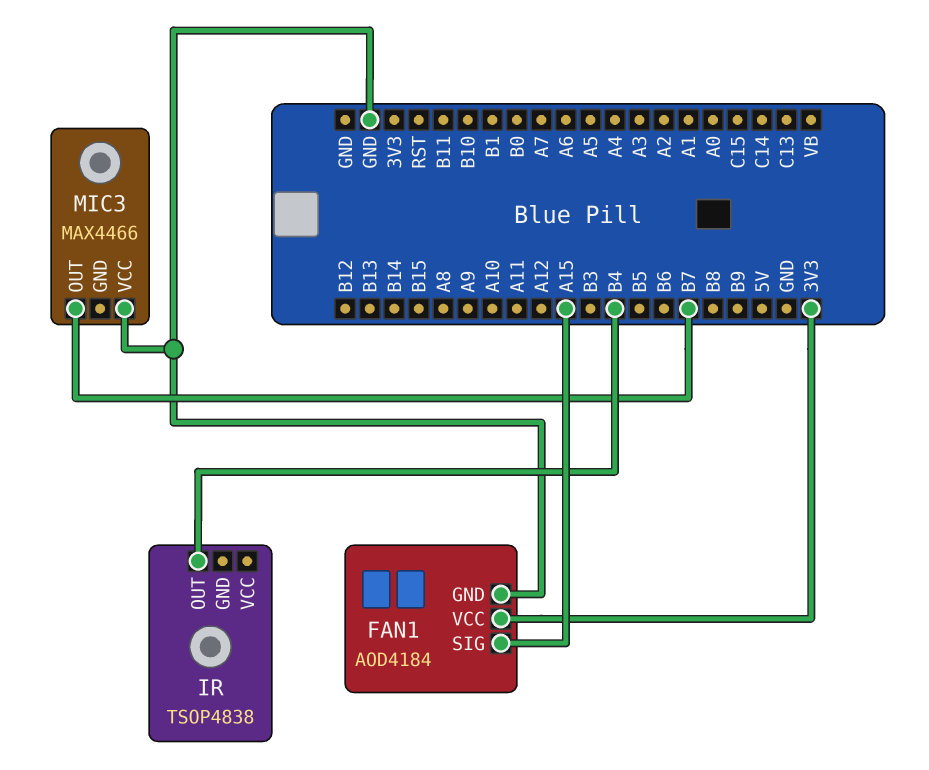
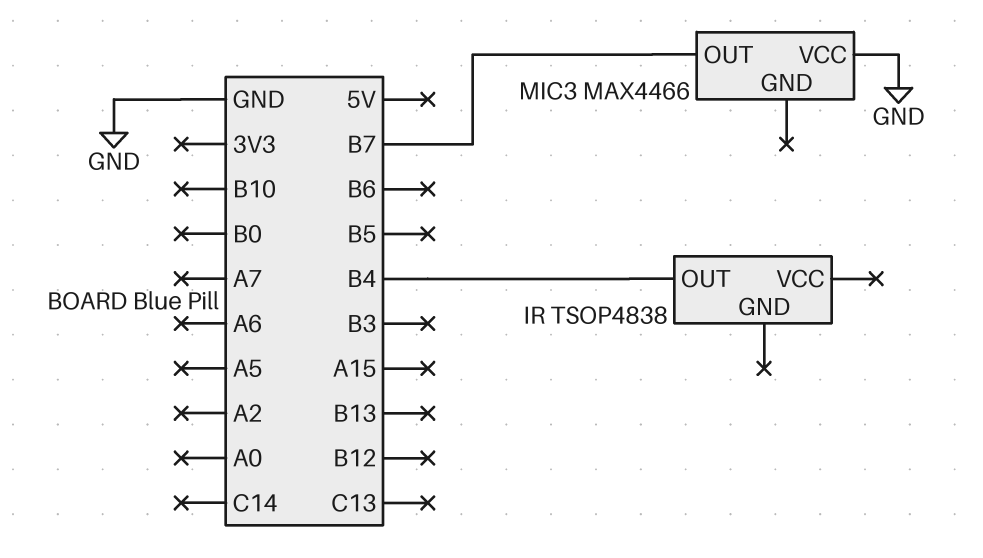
FAN1: AOD4184 -> none
FAN1 pin GND: GND -> none
FAN1 pin SIG: A15 -> none
FAN1 pin VCC: 3V3 -> none

